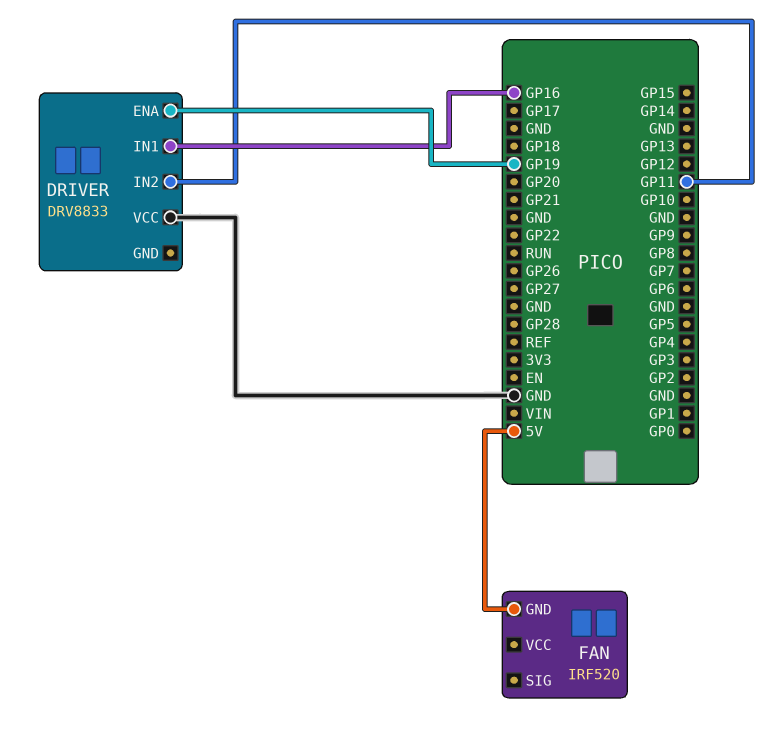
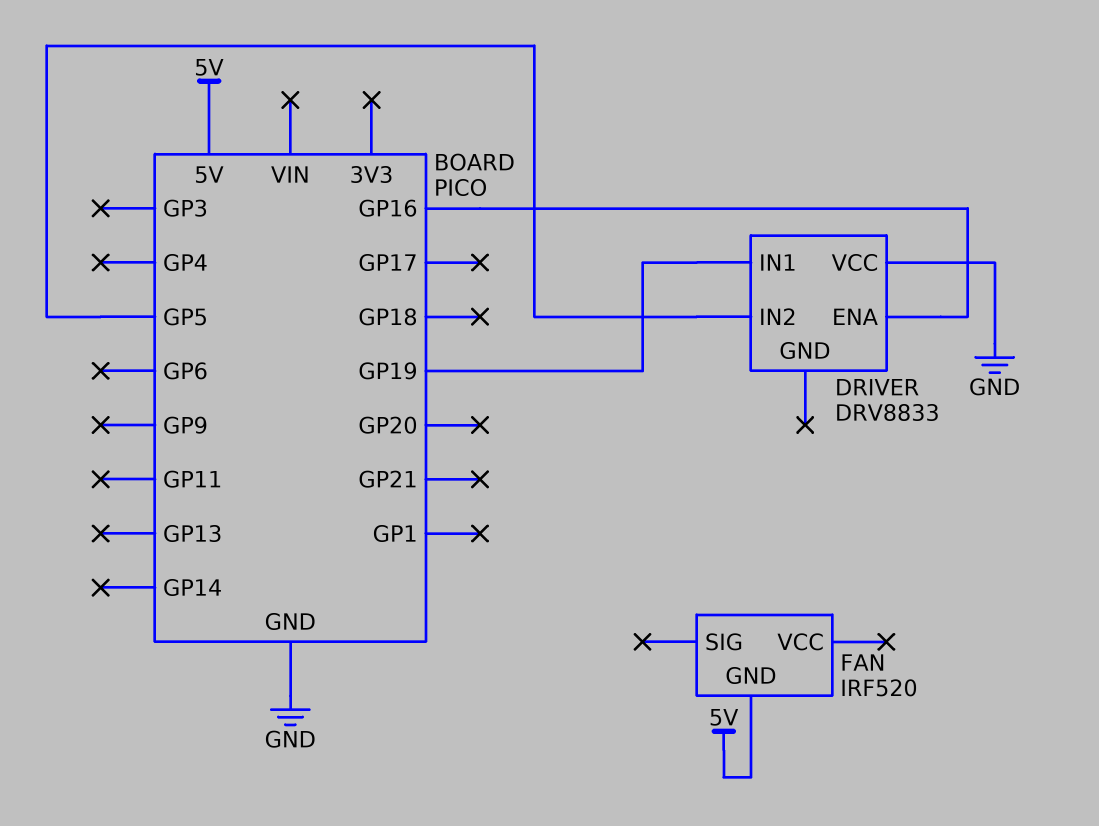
DRIVER pin ENA: GP19 -> GP16
DRIVER pin IN1: GP16 -> GP19
DRIVER pin IN2: GP11 -> GP5

